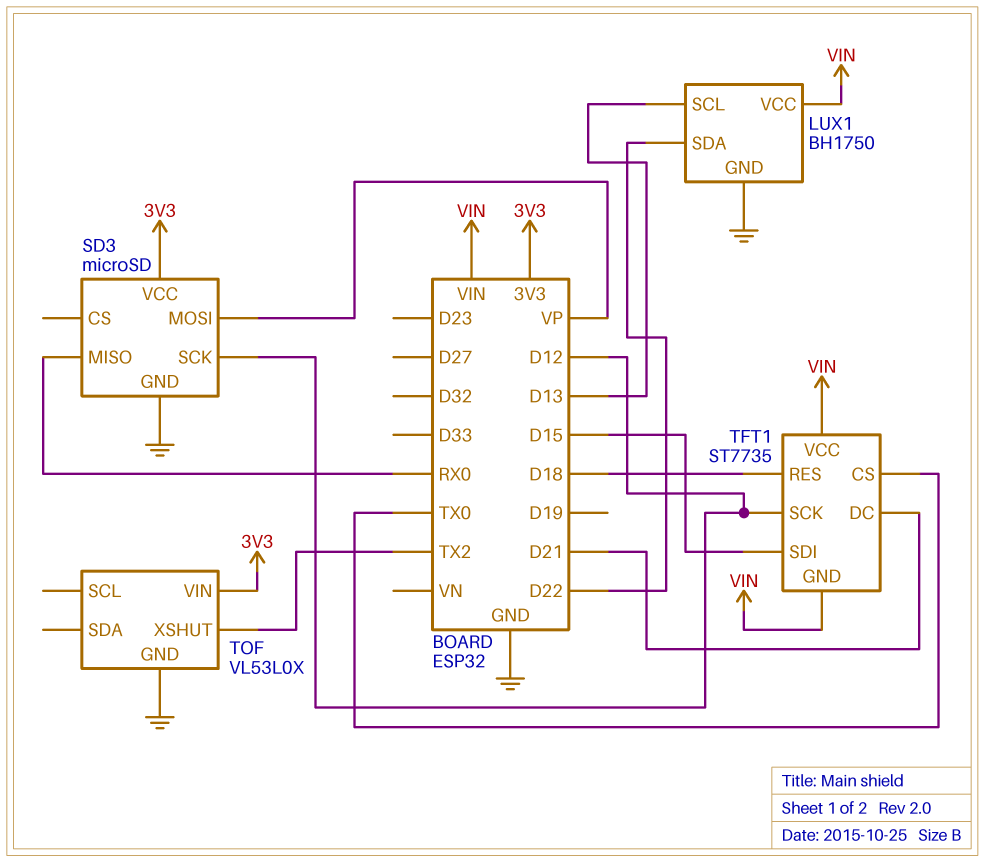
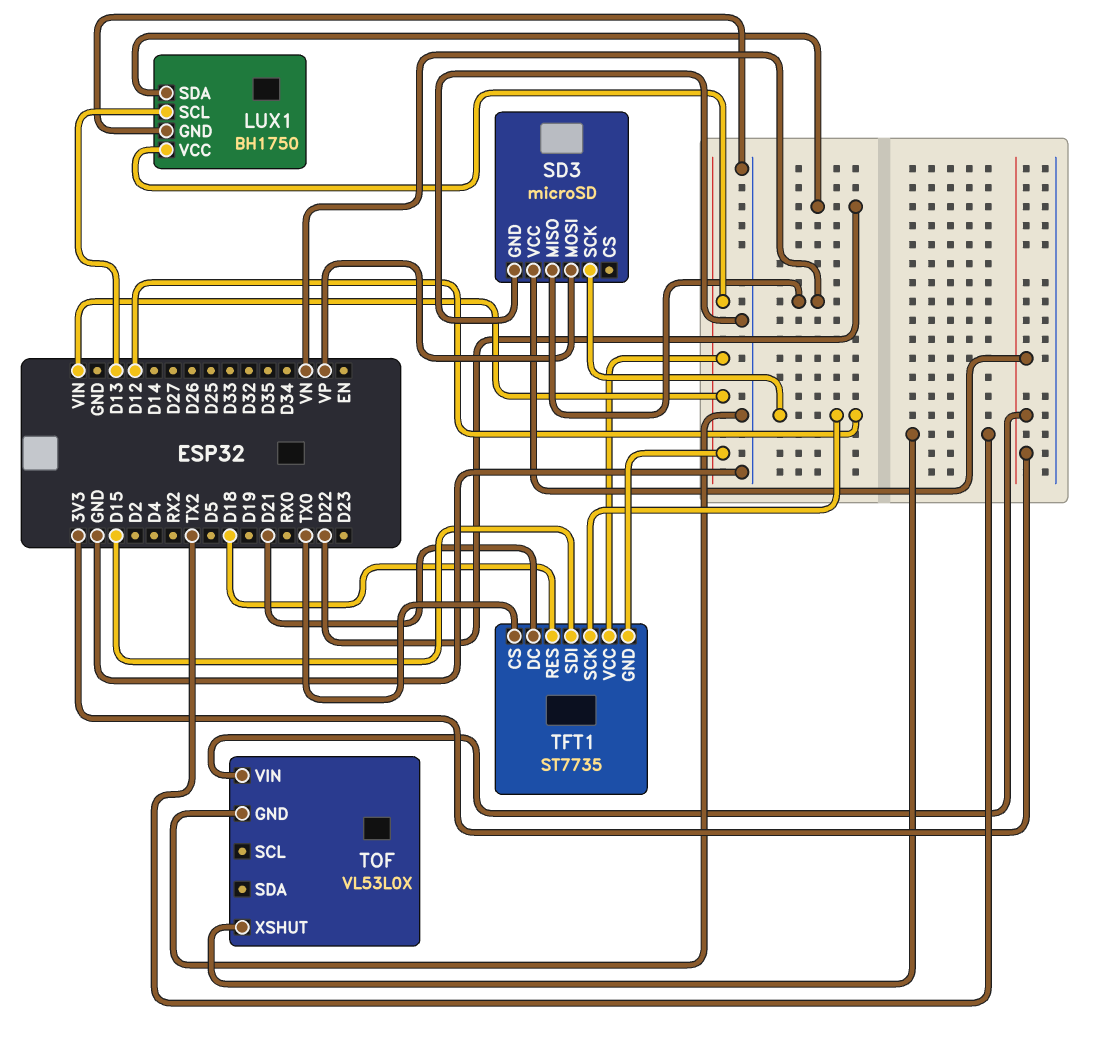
SD3 pin MISO: RX0 -> VN

